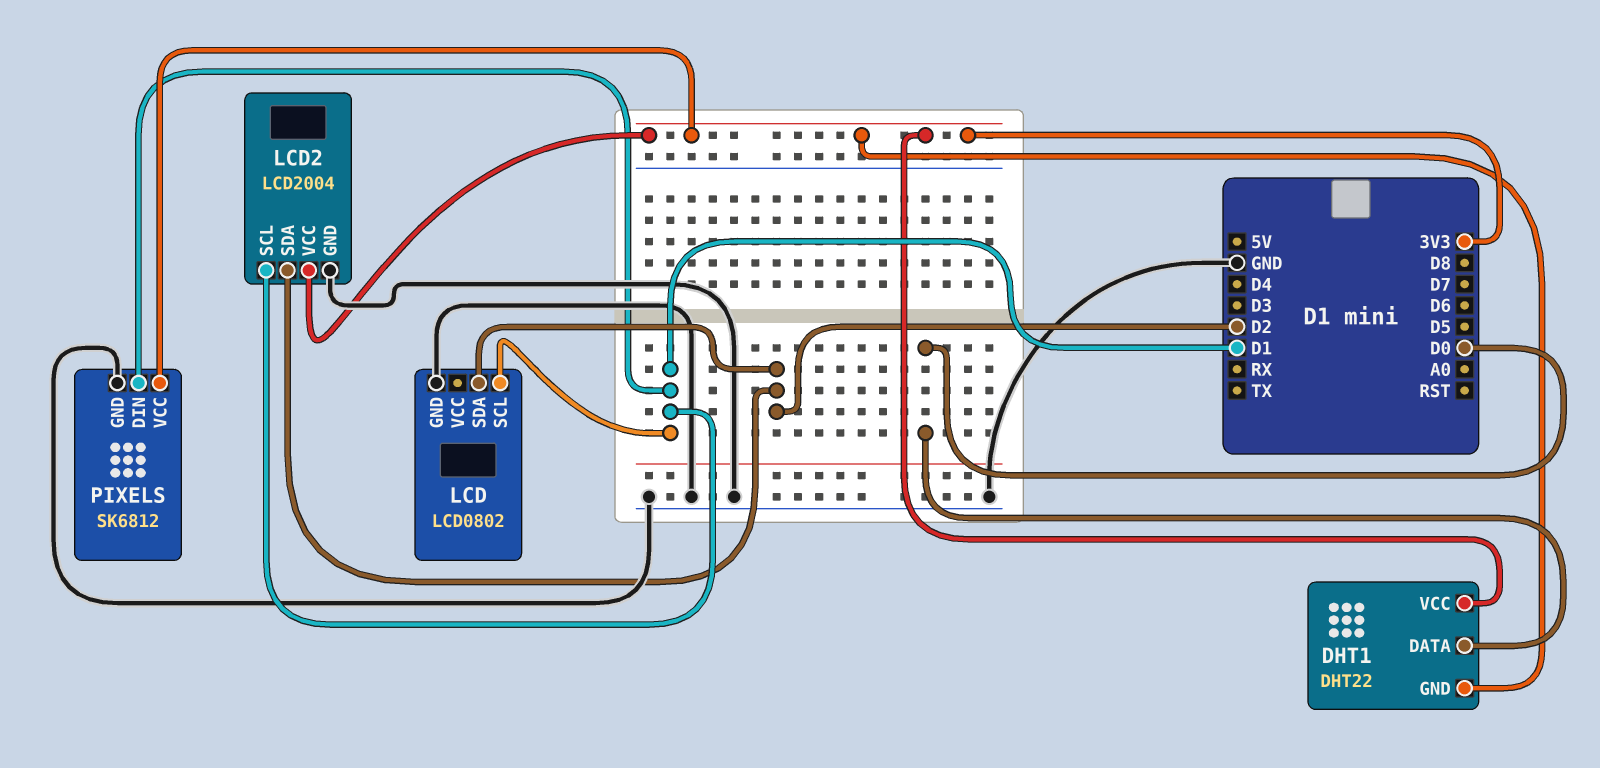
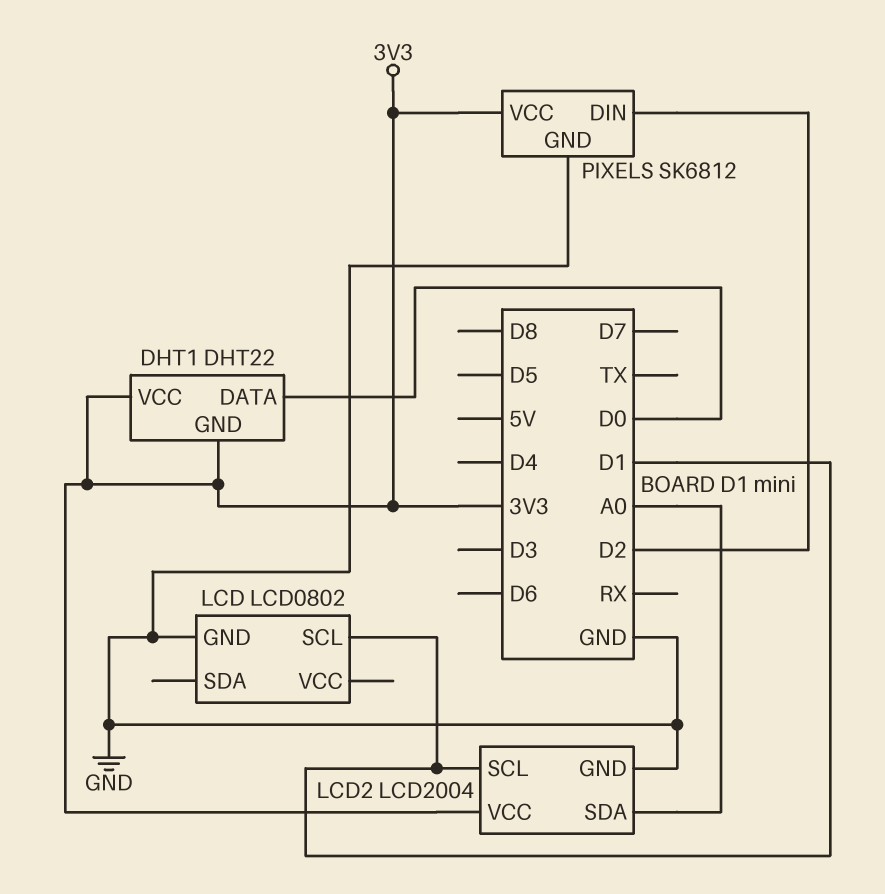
LCD pin SDA: D2 -> none
LCD2 pin SDA: D2 -> A0
PIXELS pin DIN: D1 -> D2

